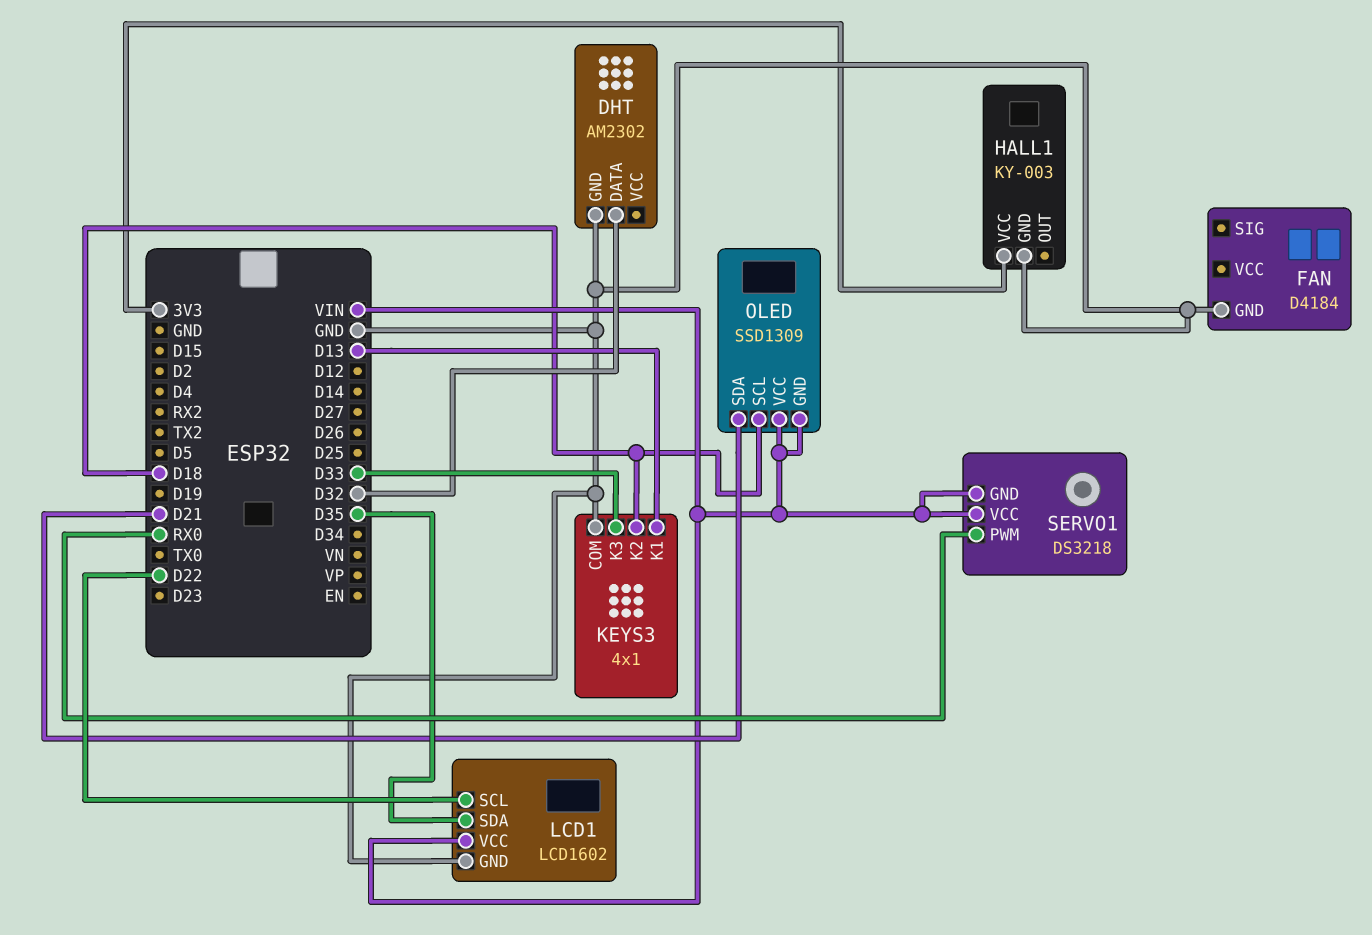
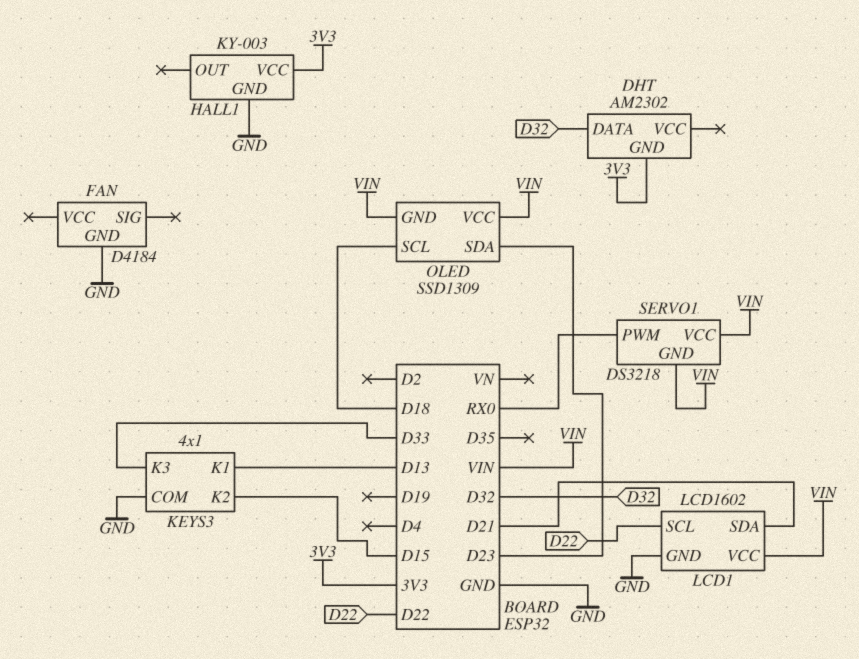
DHT pin GND: GND -> 3V3
KEYS3 pin K2: D18 -> D15
LCD1 pin SDA: D35 -> D21
OLED pin SDA: D21 -> D23

